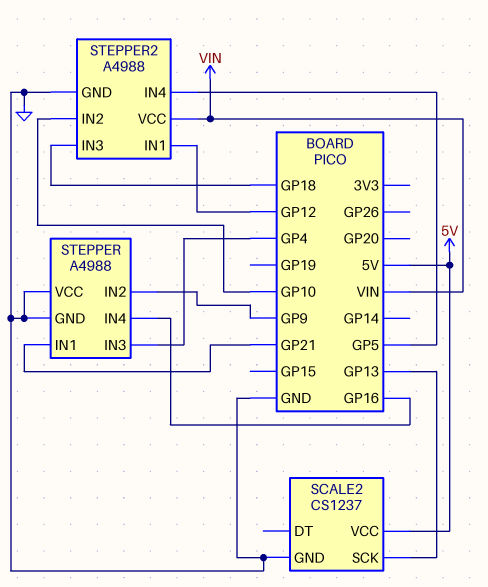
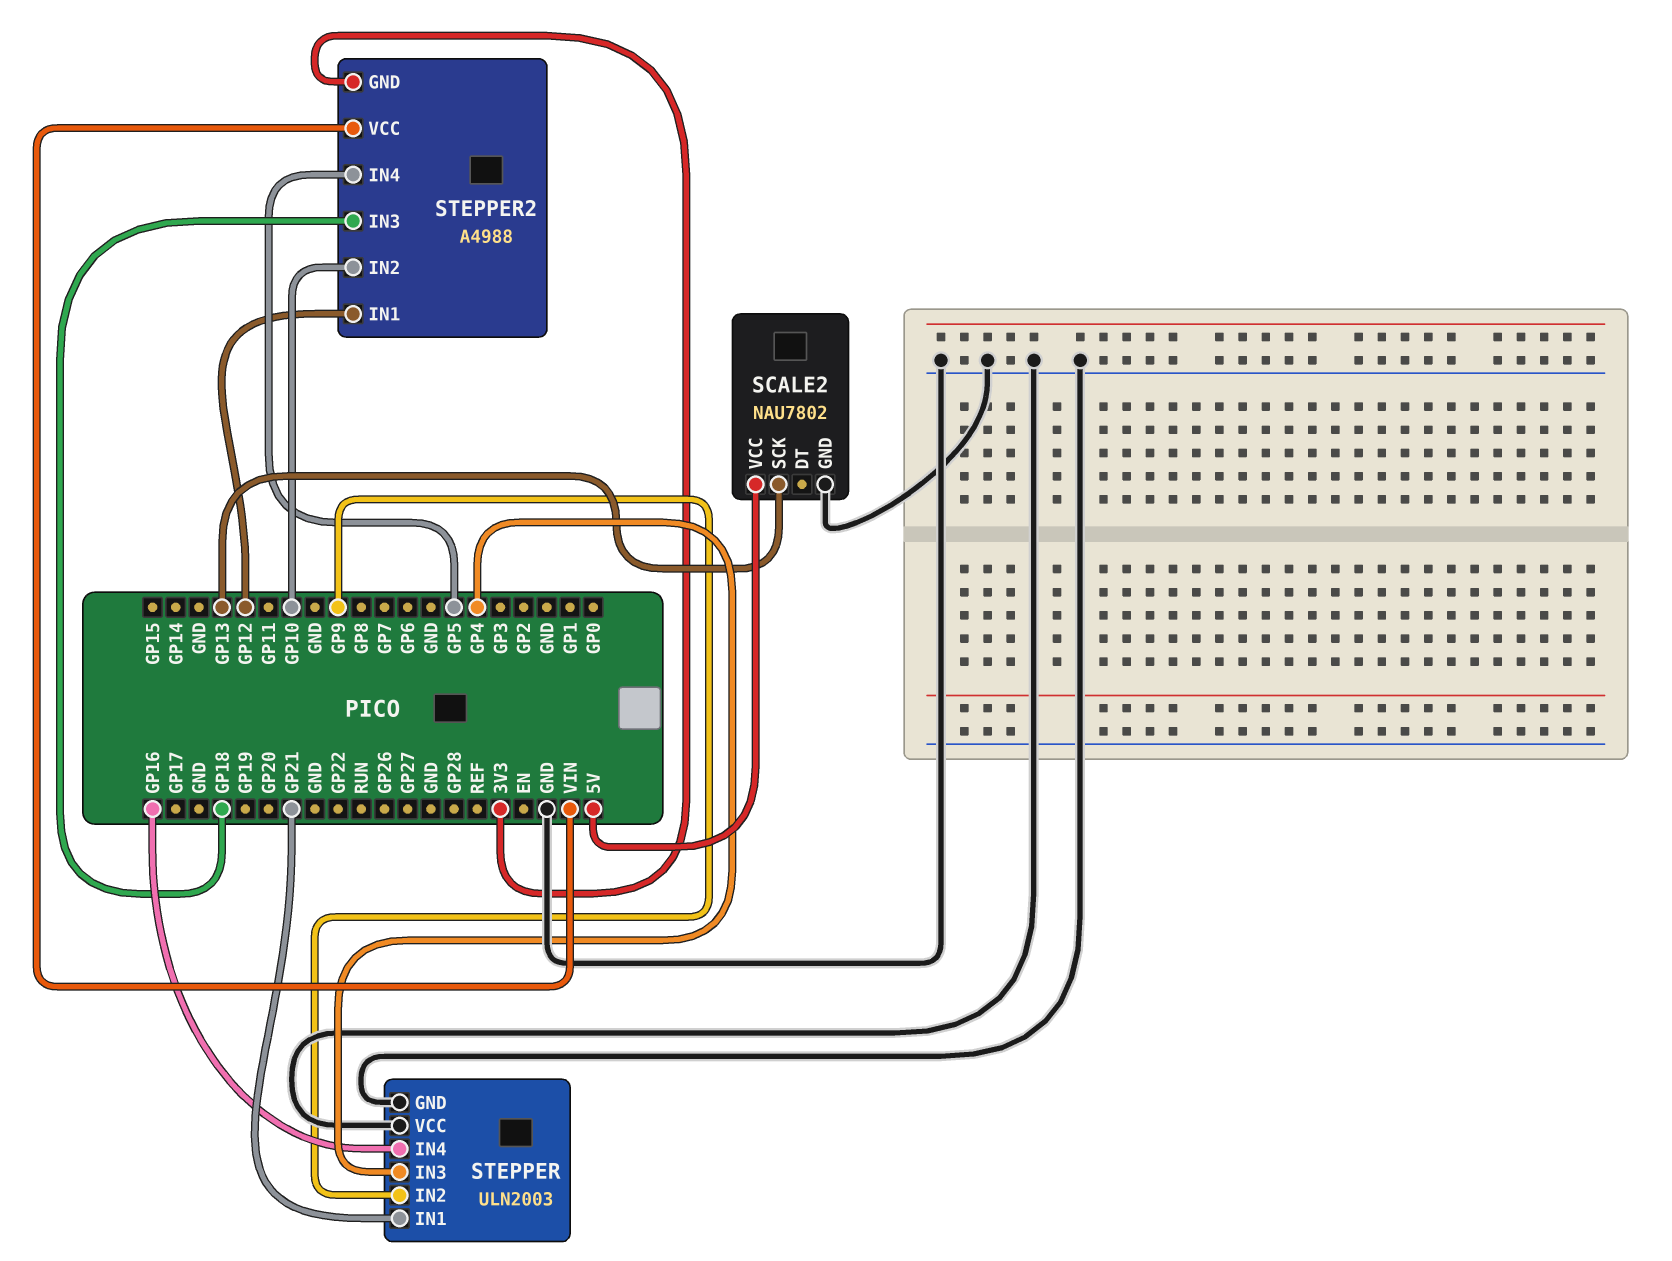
SCALE2: CS1237 -> NAU7802
STEPPER: A4988 -> ULN2003
STEPPER2 pin GND: GND -> 3V3

